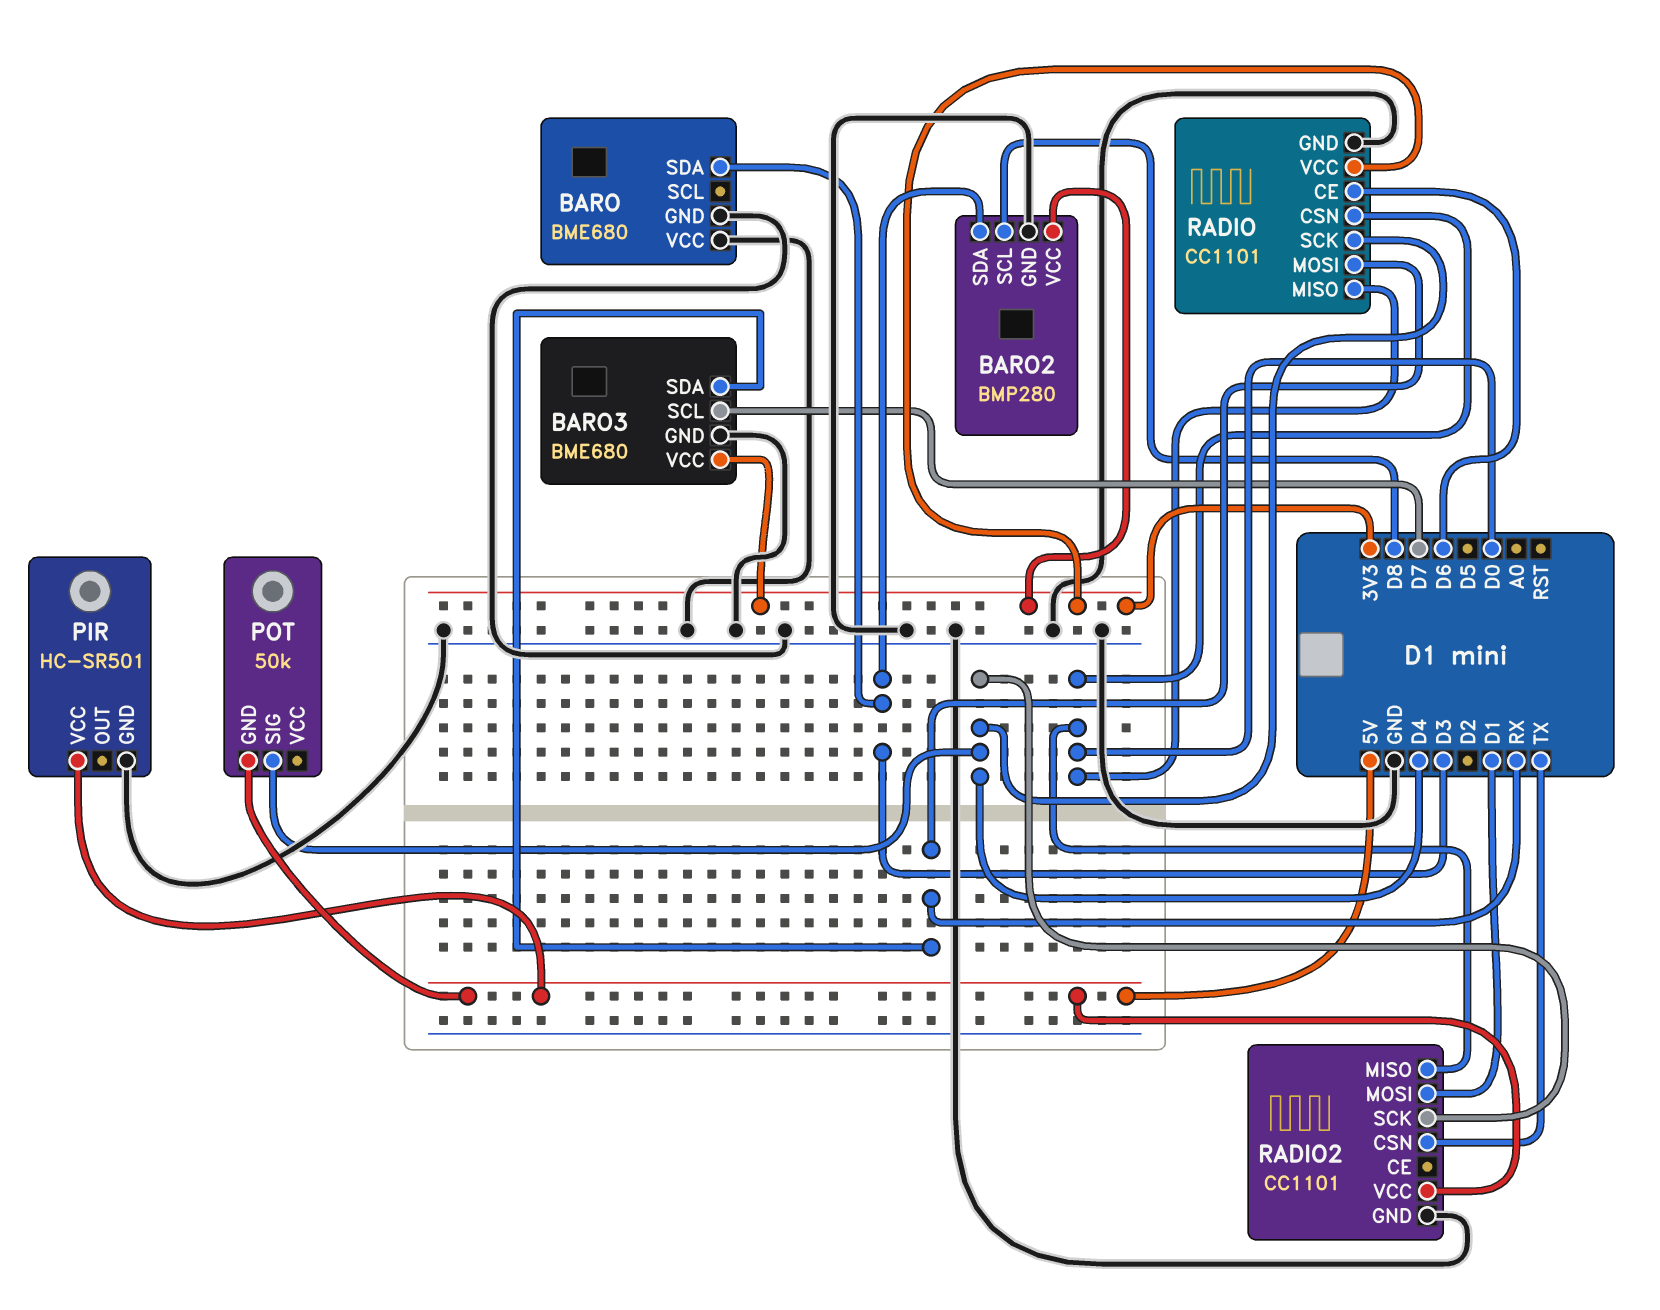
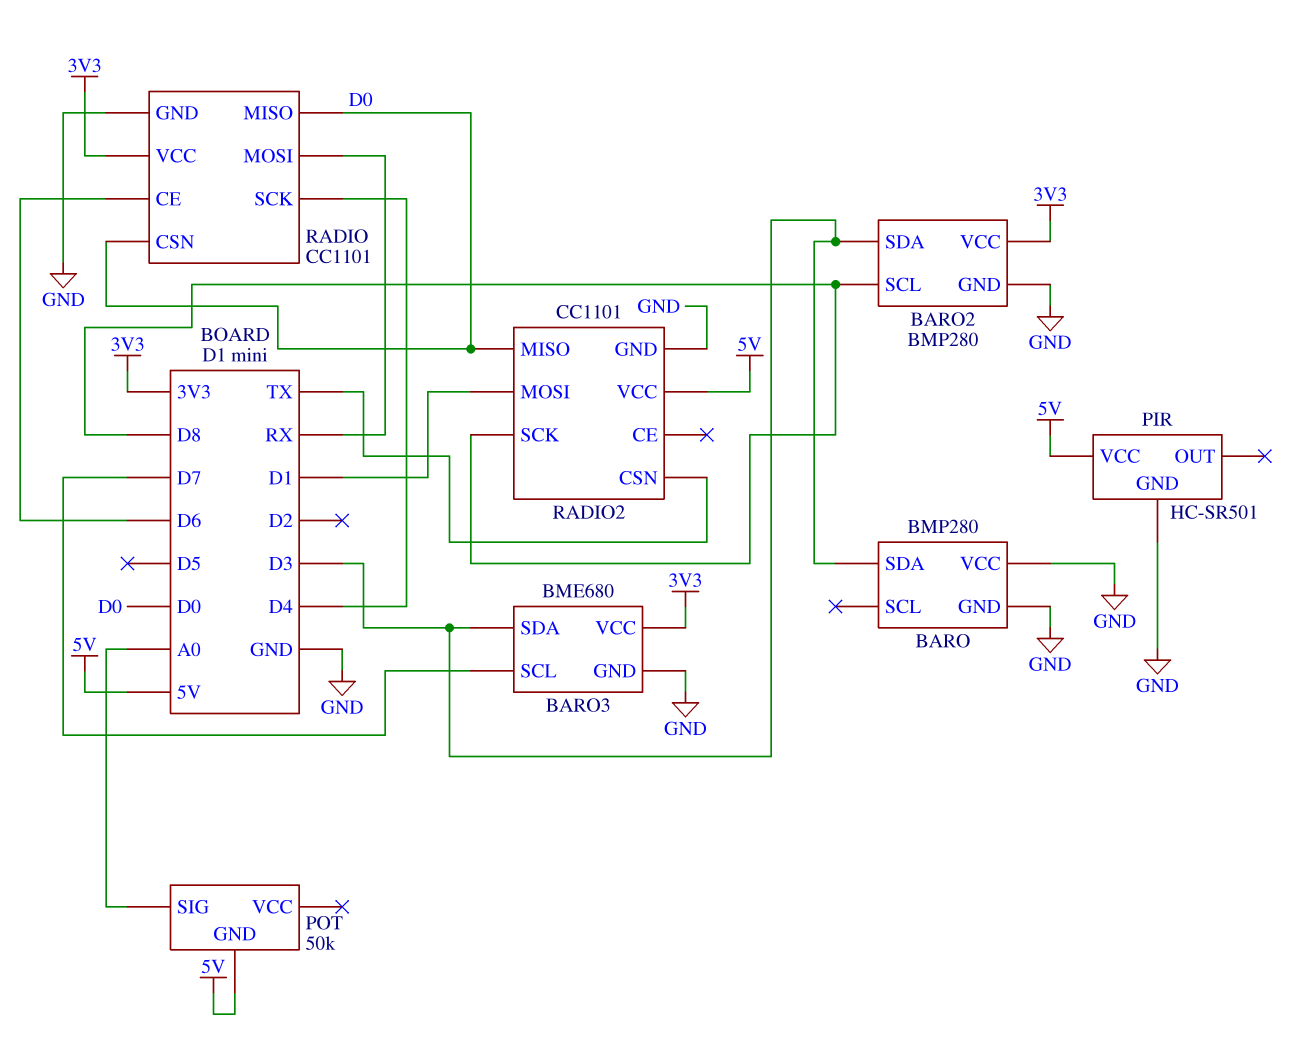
BARO: BME680 -> BMP280
BARO3 pin SDA: RX -> D3
POT pin SIG: D4 -> A0
RADIO2 pin SCK: D4 -> D8

